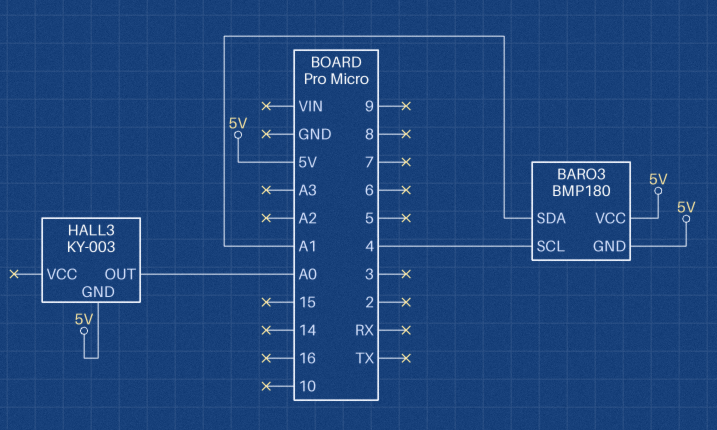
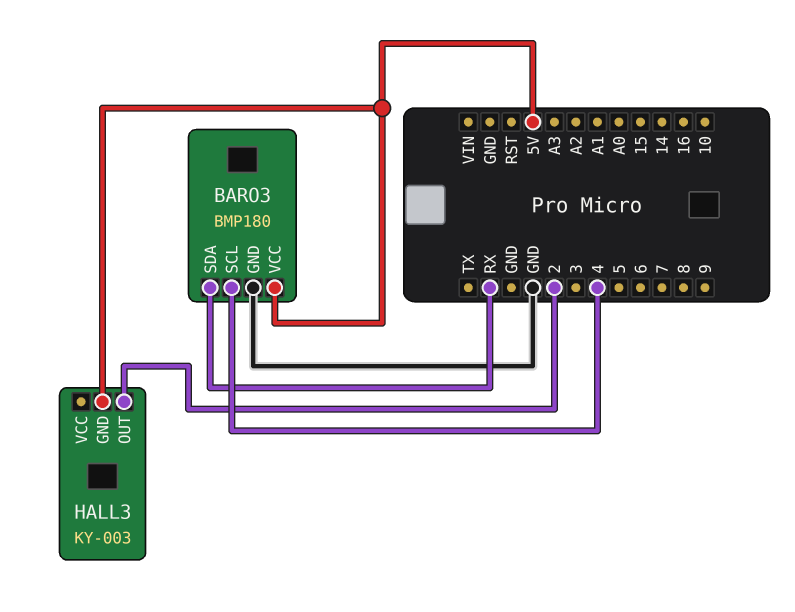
BARO3 pin GND: 5V -> GND
BARO3 pin SDA: A1 -> RX
HALL3 pin OUT: A0 -> 2

